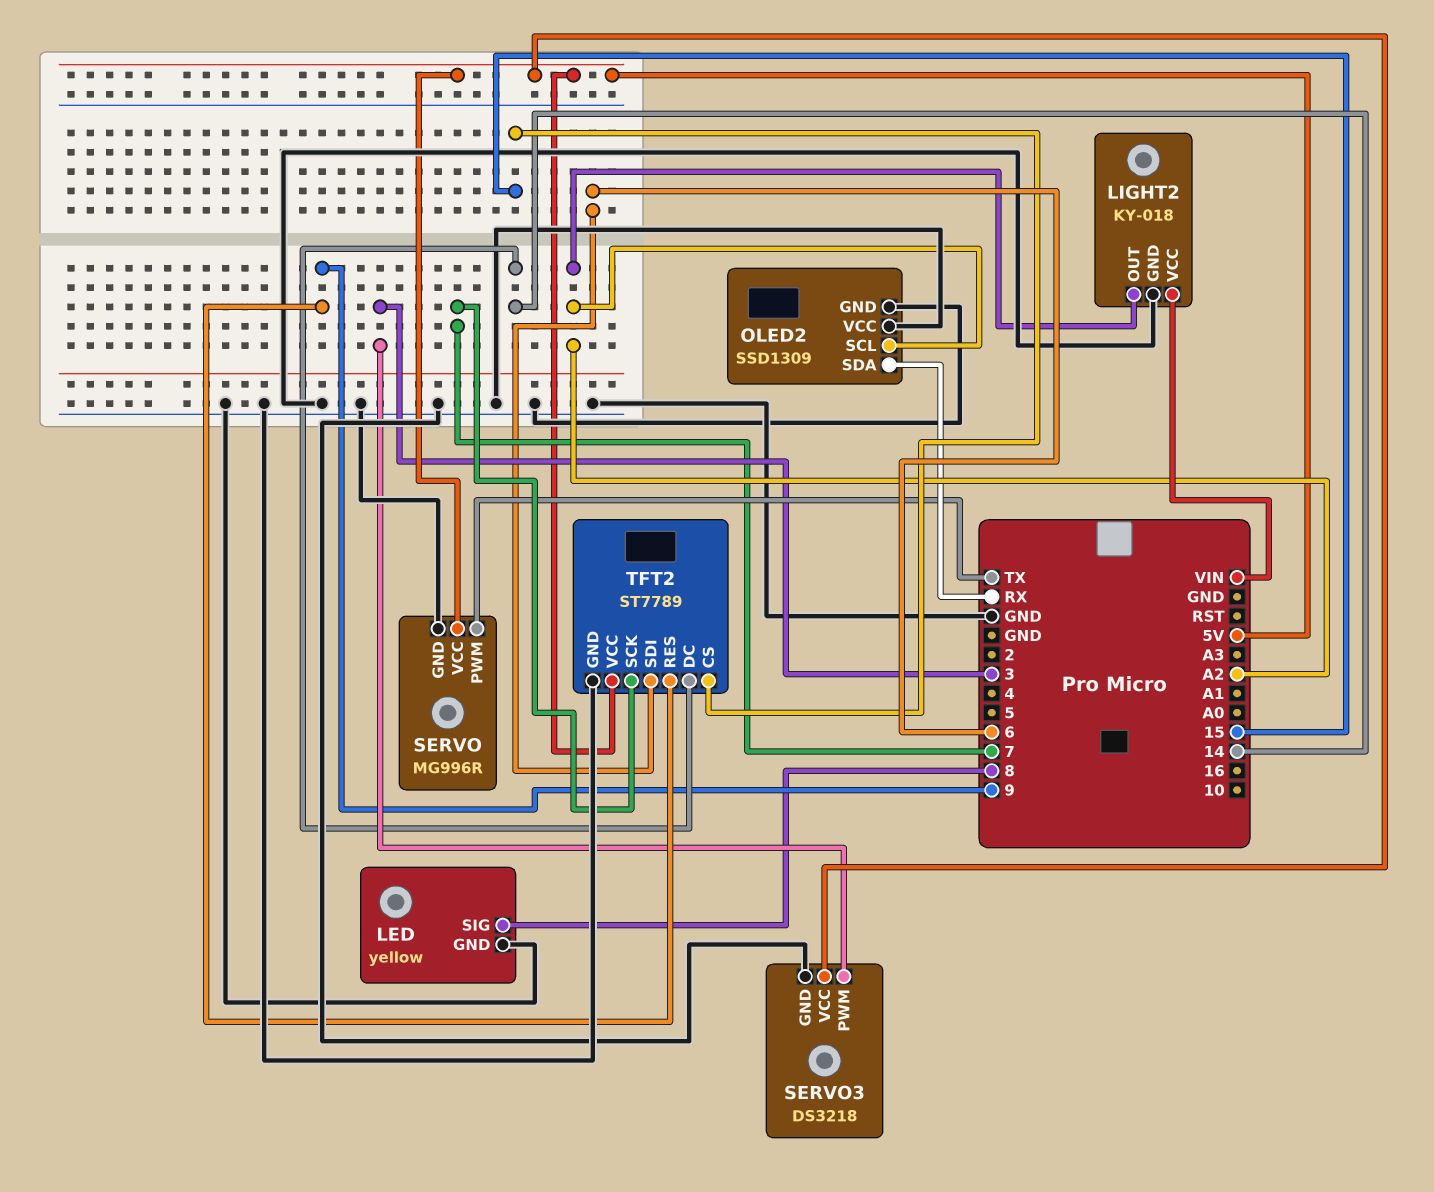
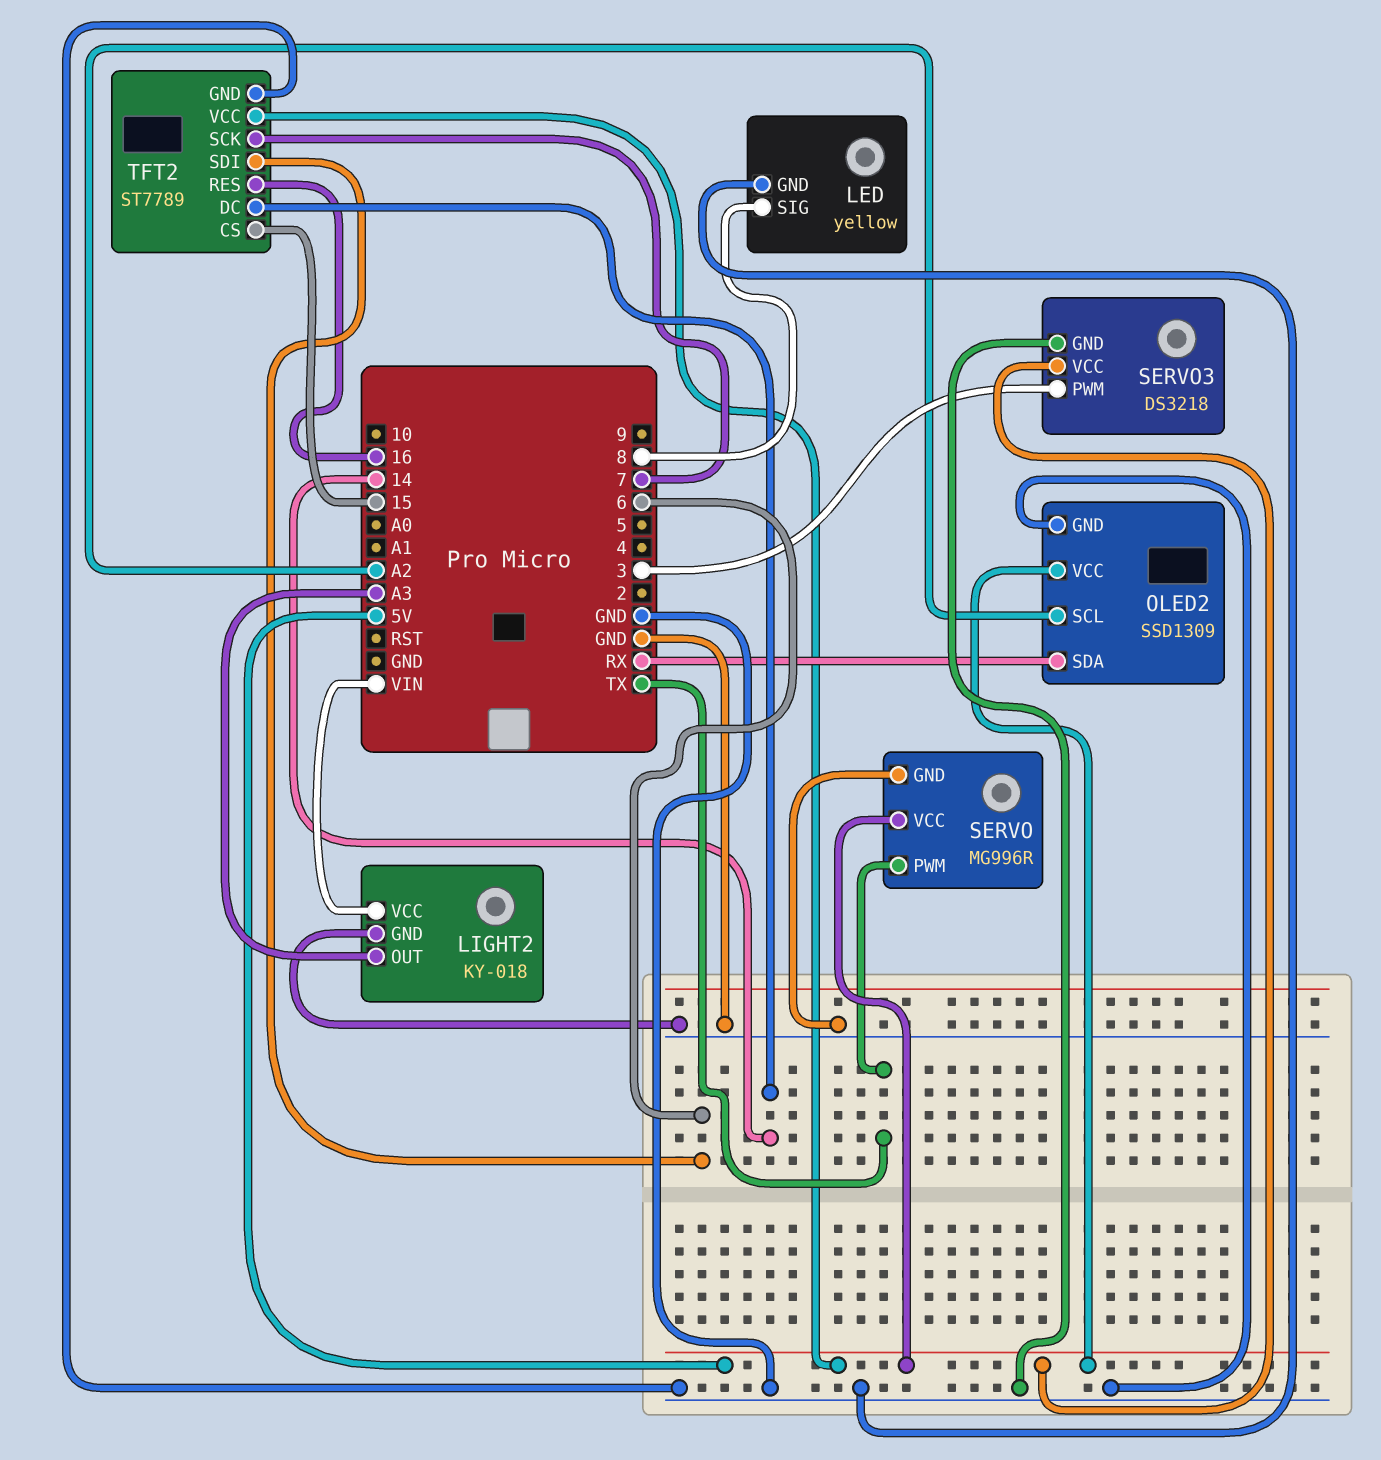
LIGHT2 pin OUT: A2 -> A3
OLED2 pin VCC: GND -> 5V
TFT2 pin RES: 9 -> 16

